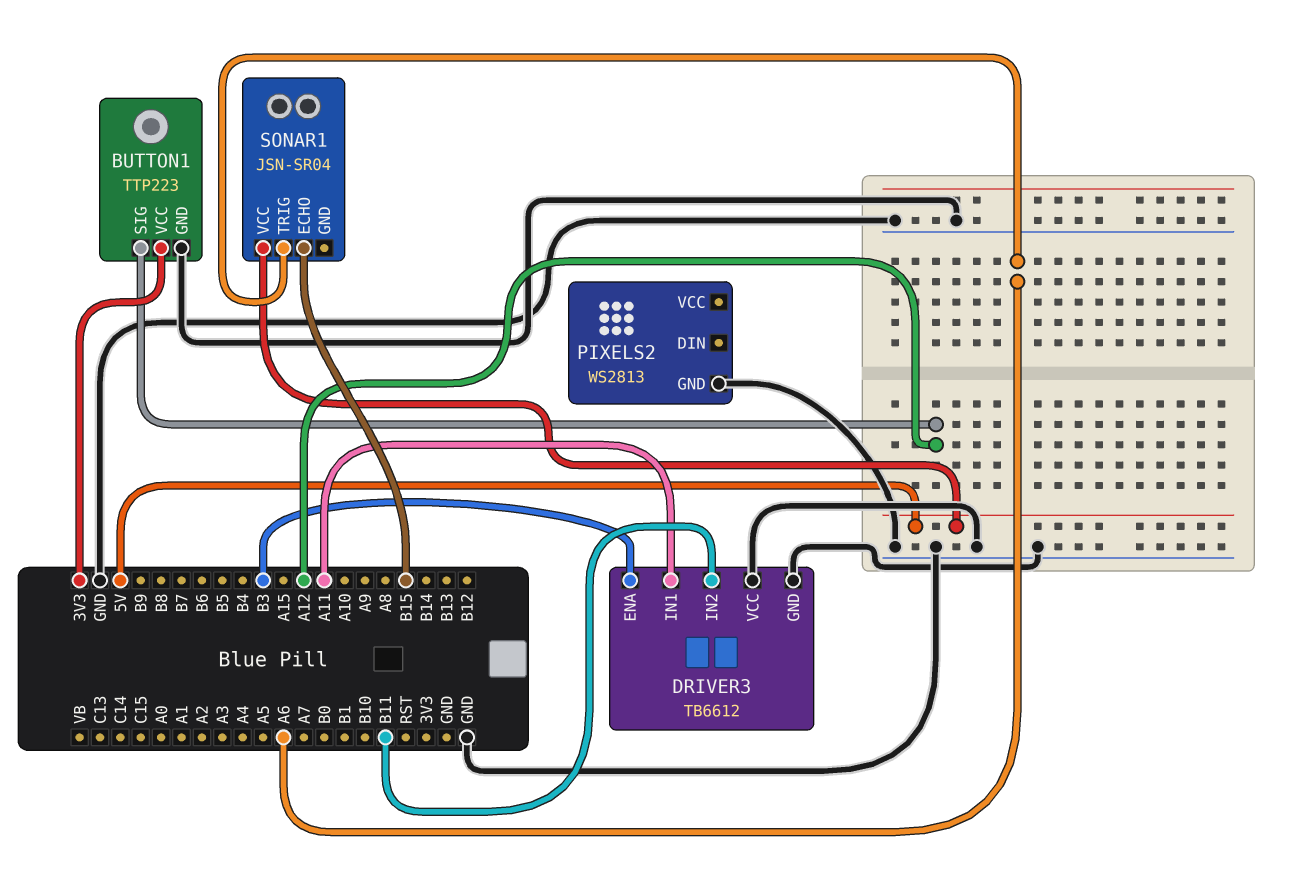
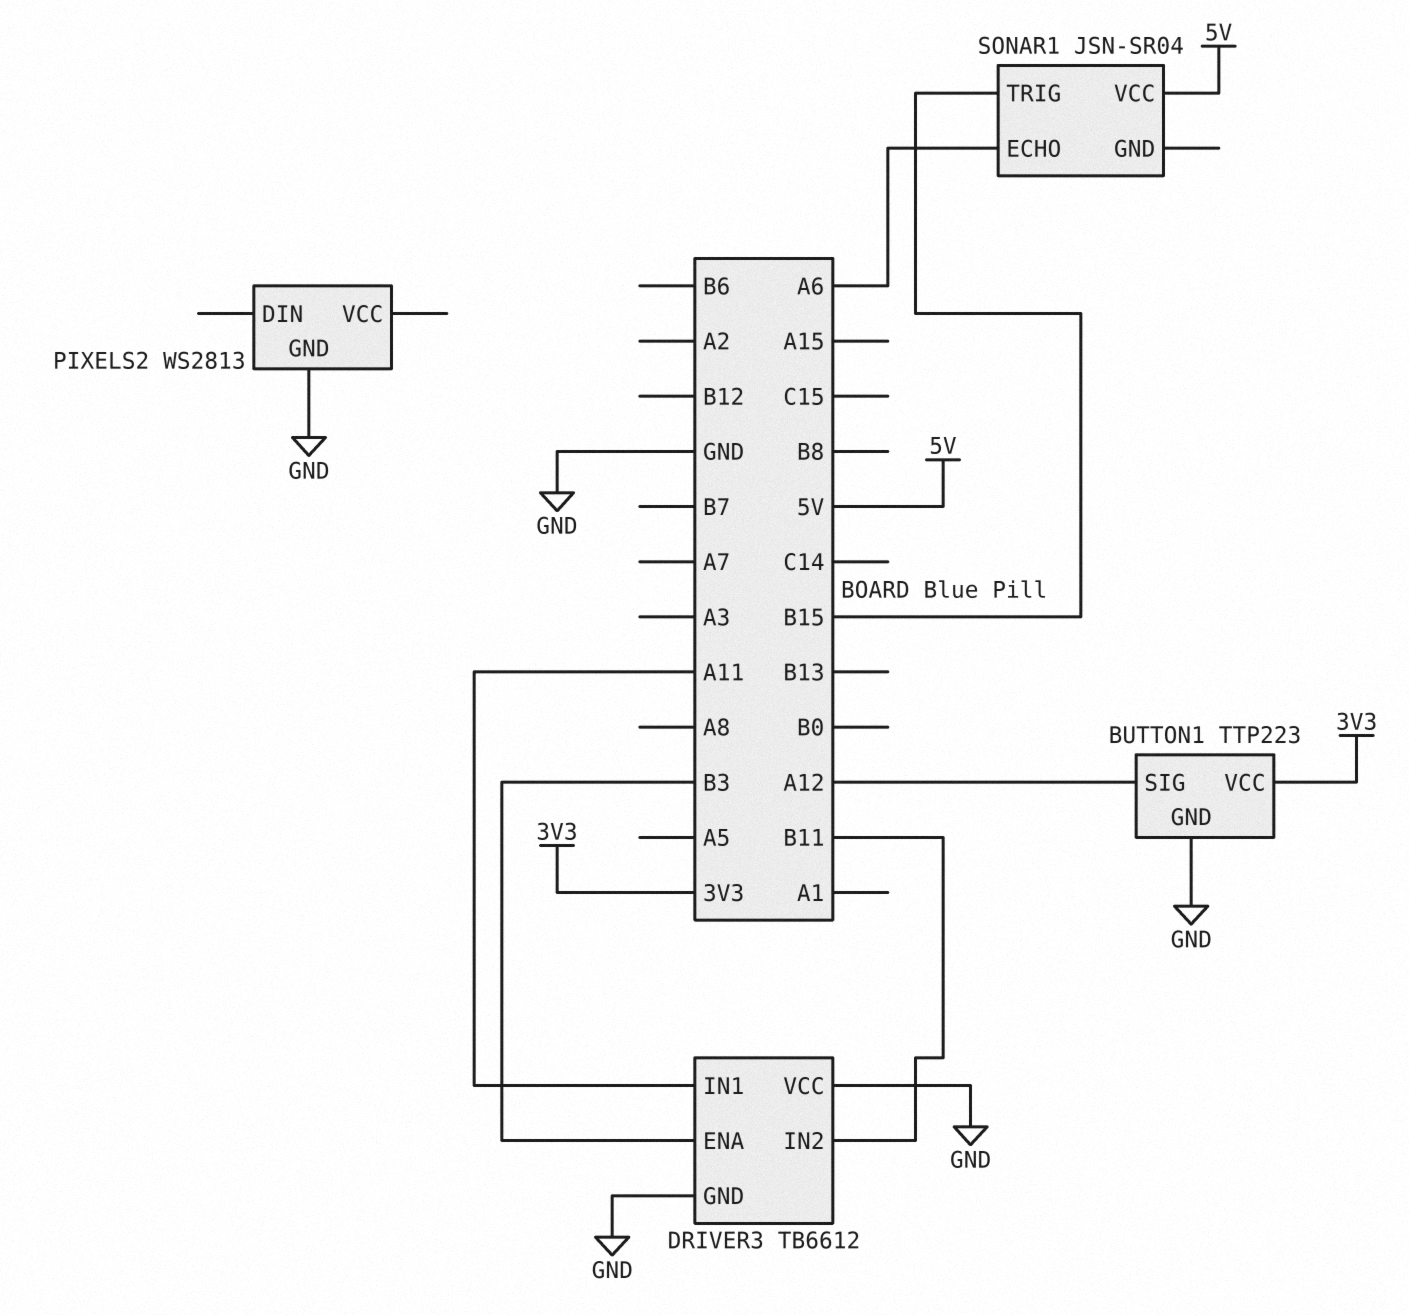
SONAR1 pin ECHO: B15 -> A6
SONAR1 pin TRIG: A6 -> B15

